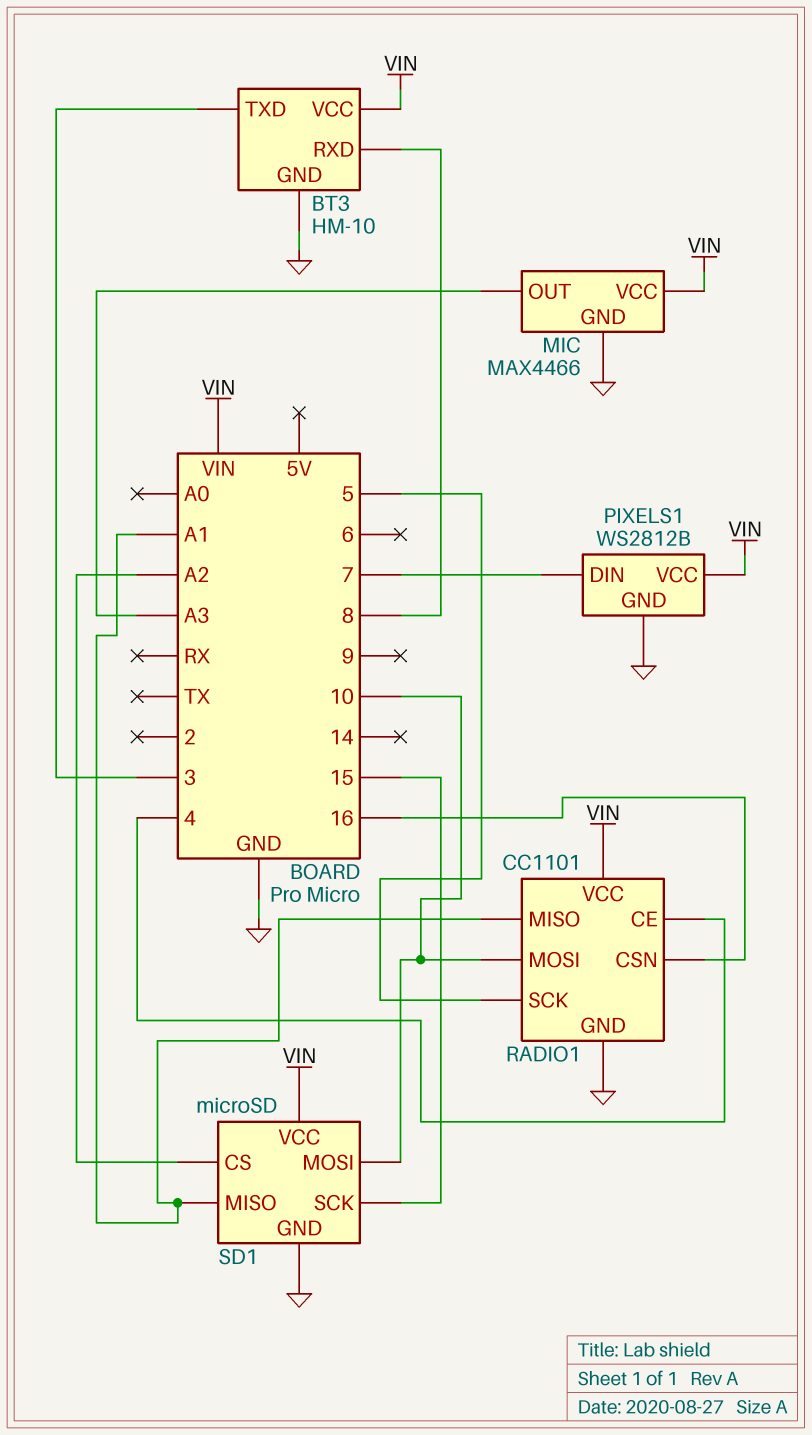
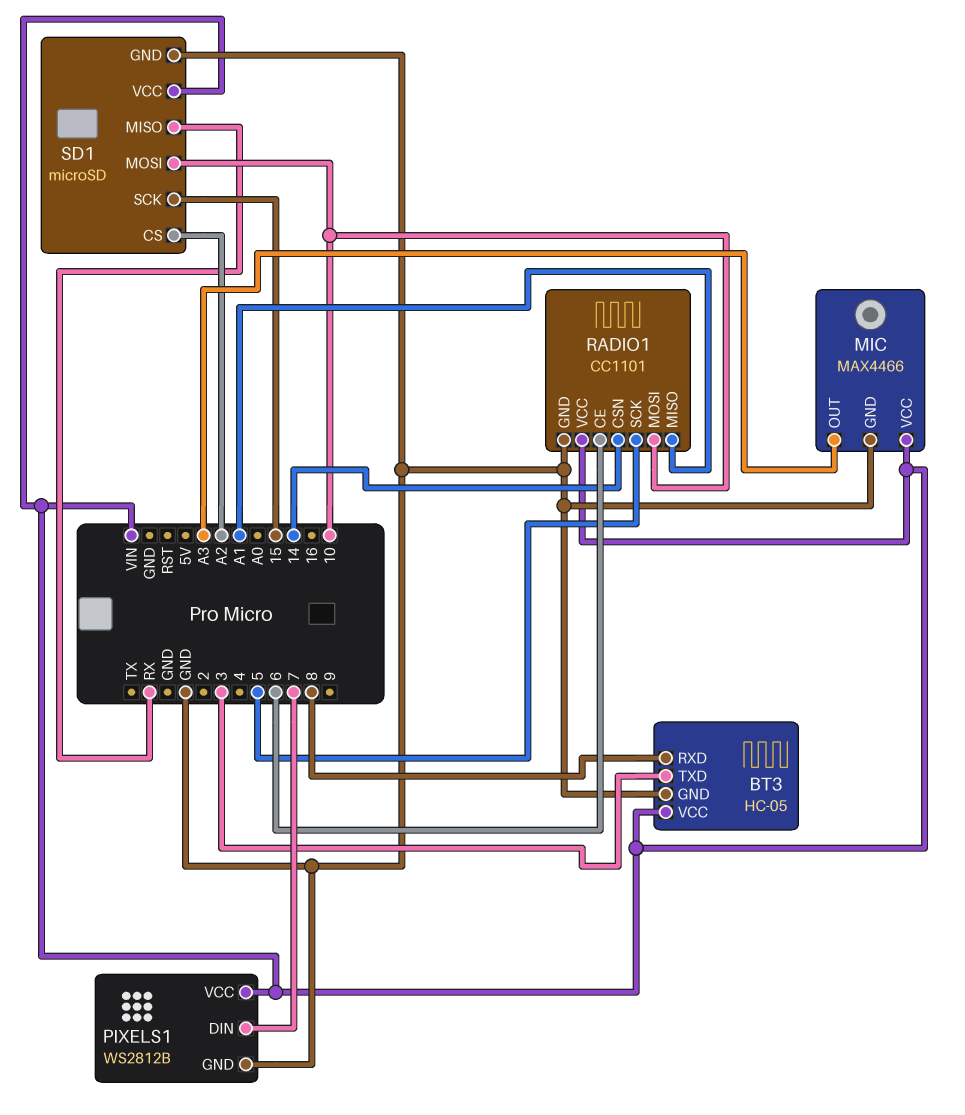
BT3: HM-10 -> HC-05
RADIO1 pin CE: 4 -> 6
RADIO1 pin CSN: 16 -> 14
SD1 pin MISO: A1 -> RX

